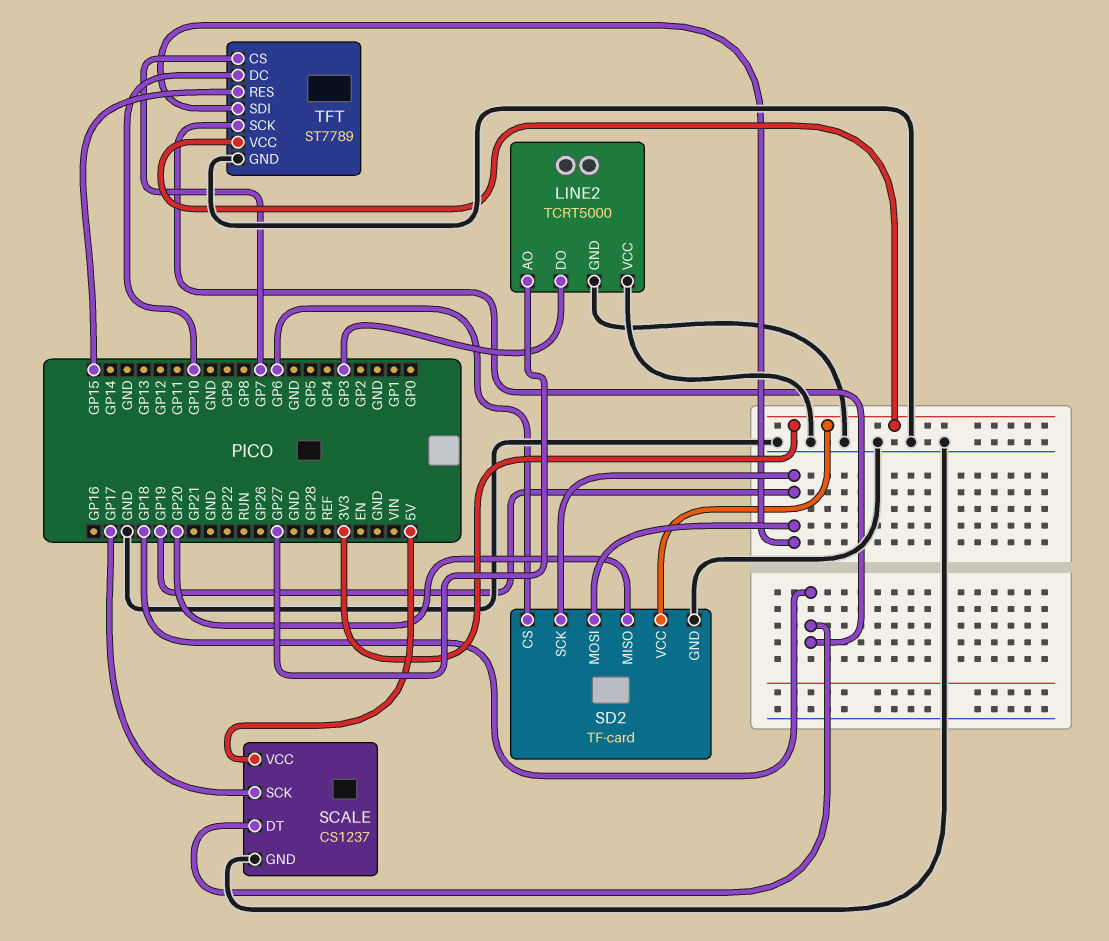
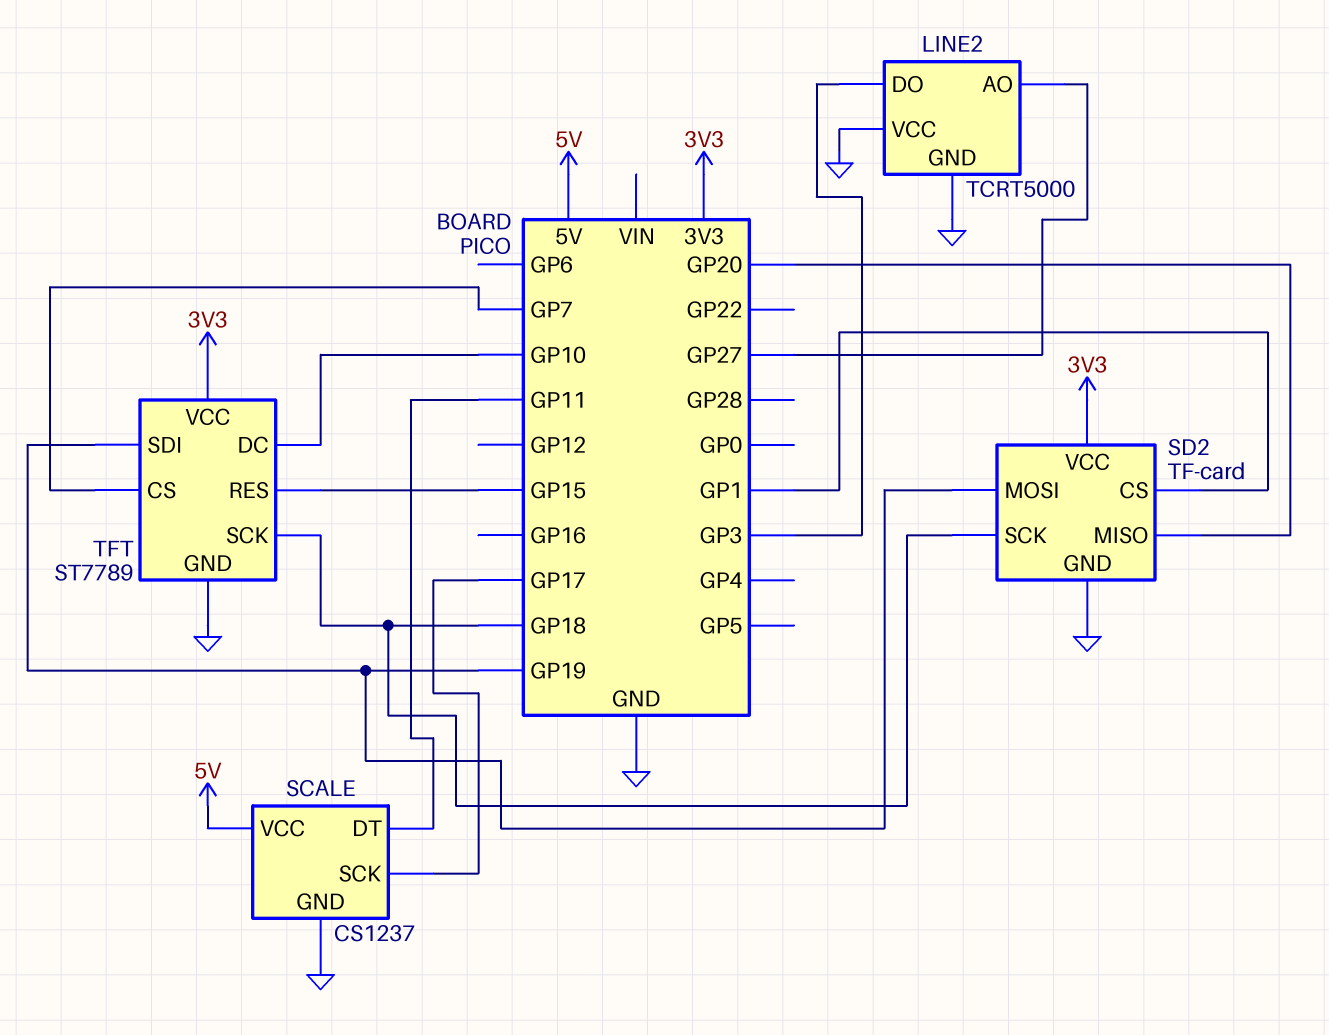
SCALE pin DT: GP18 -> GP11
SD2 pin CS: GP6 -> GP1
SD2 pin SCK: GP19 -> GP18

